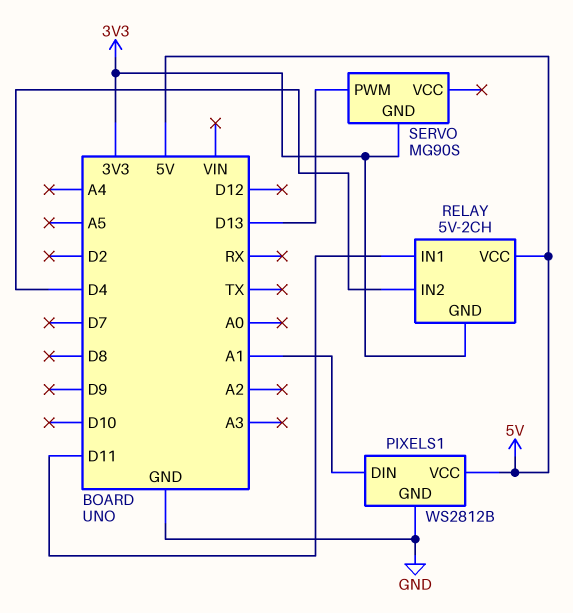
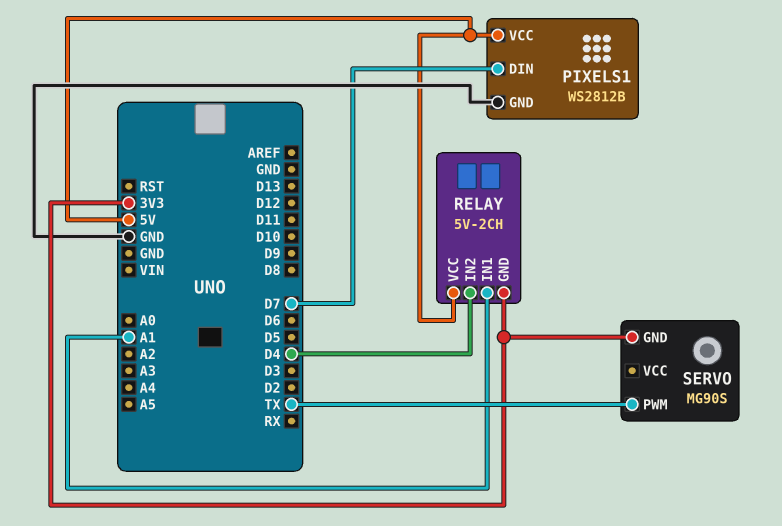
PIXELS1 pin DIN: A1 -> D7
RELAY pin IN1: D11 -> A1
SERVO pin PWM: D13 -> TX

